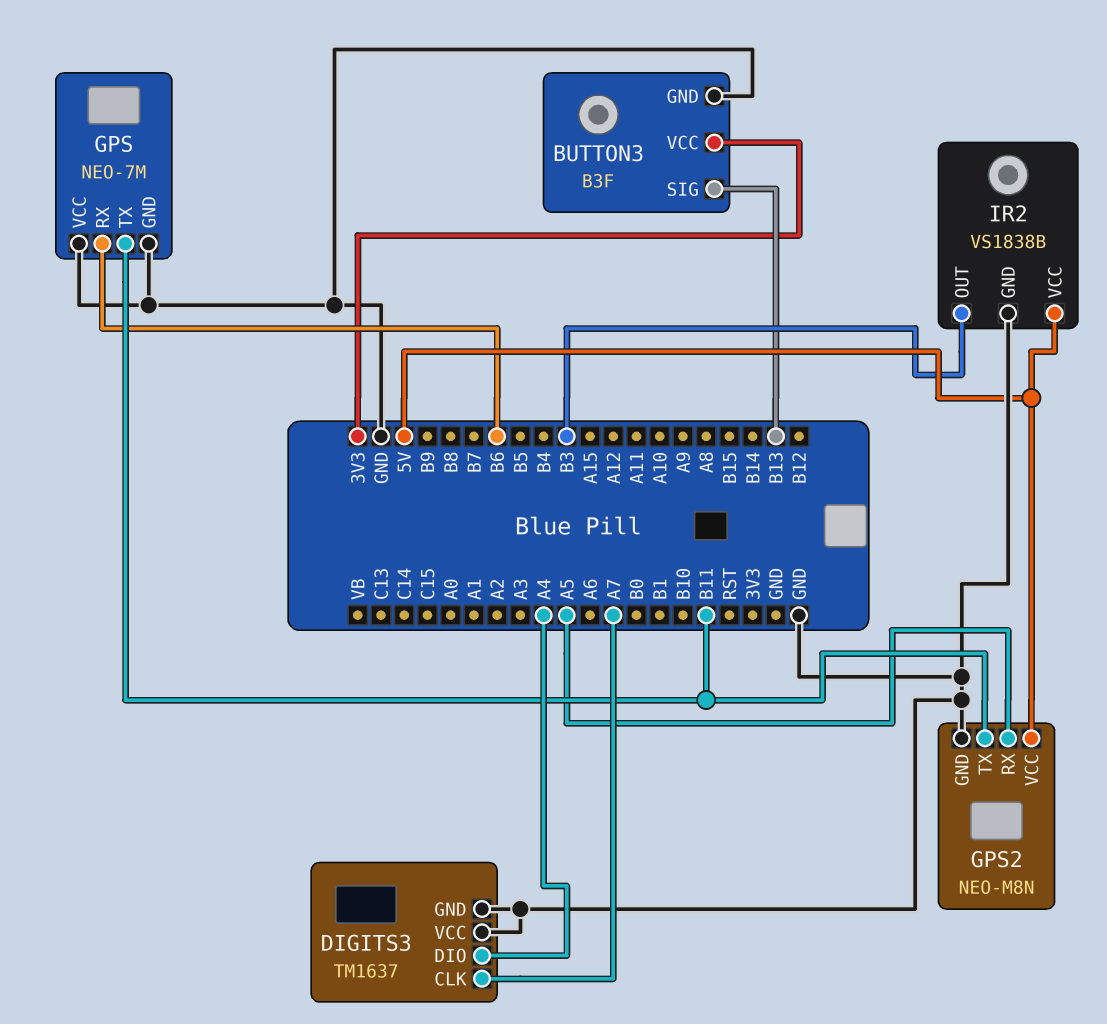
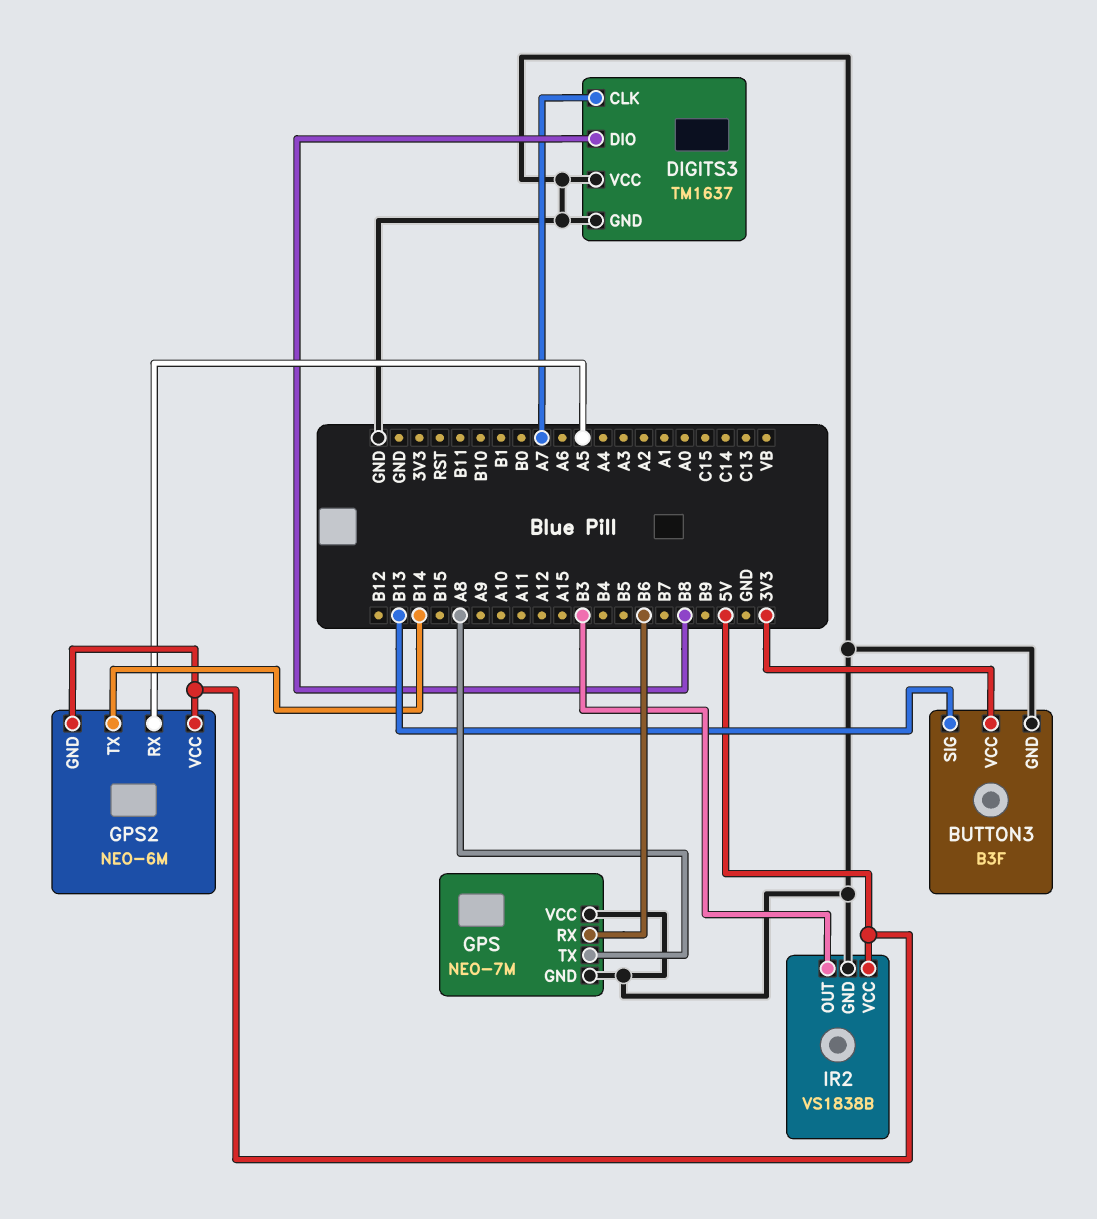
DIGITS3 pin DIO: A4 -> B8
GPS pin TX: B11 -> A8
GPS2: NEO-M8N -> NEO-6M
GPS2 pin GND: GND -> 5V
GPS2 pin TX: B11 -> B14

